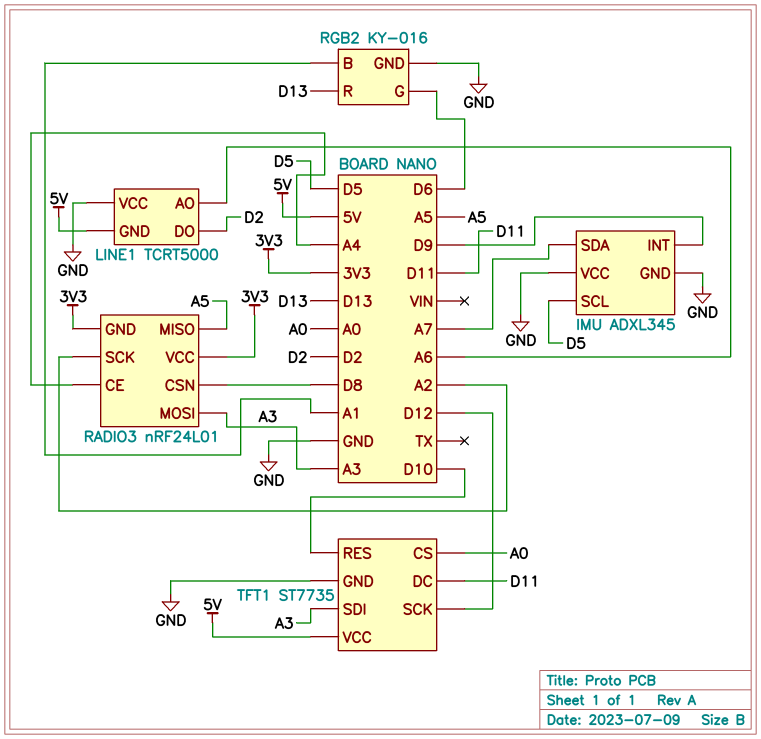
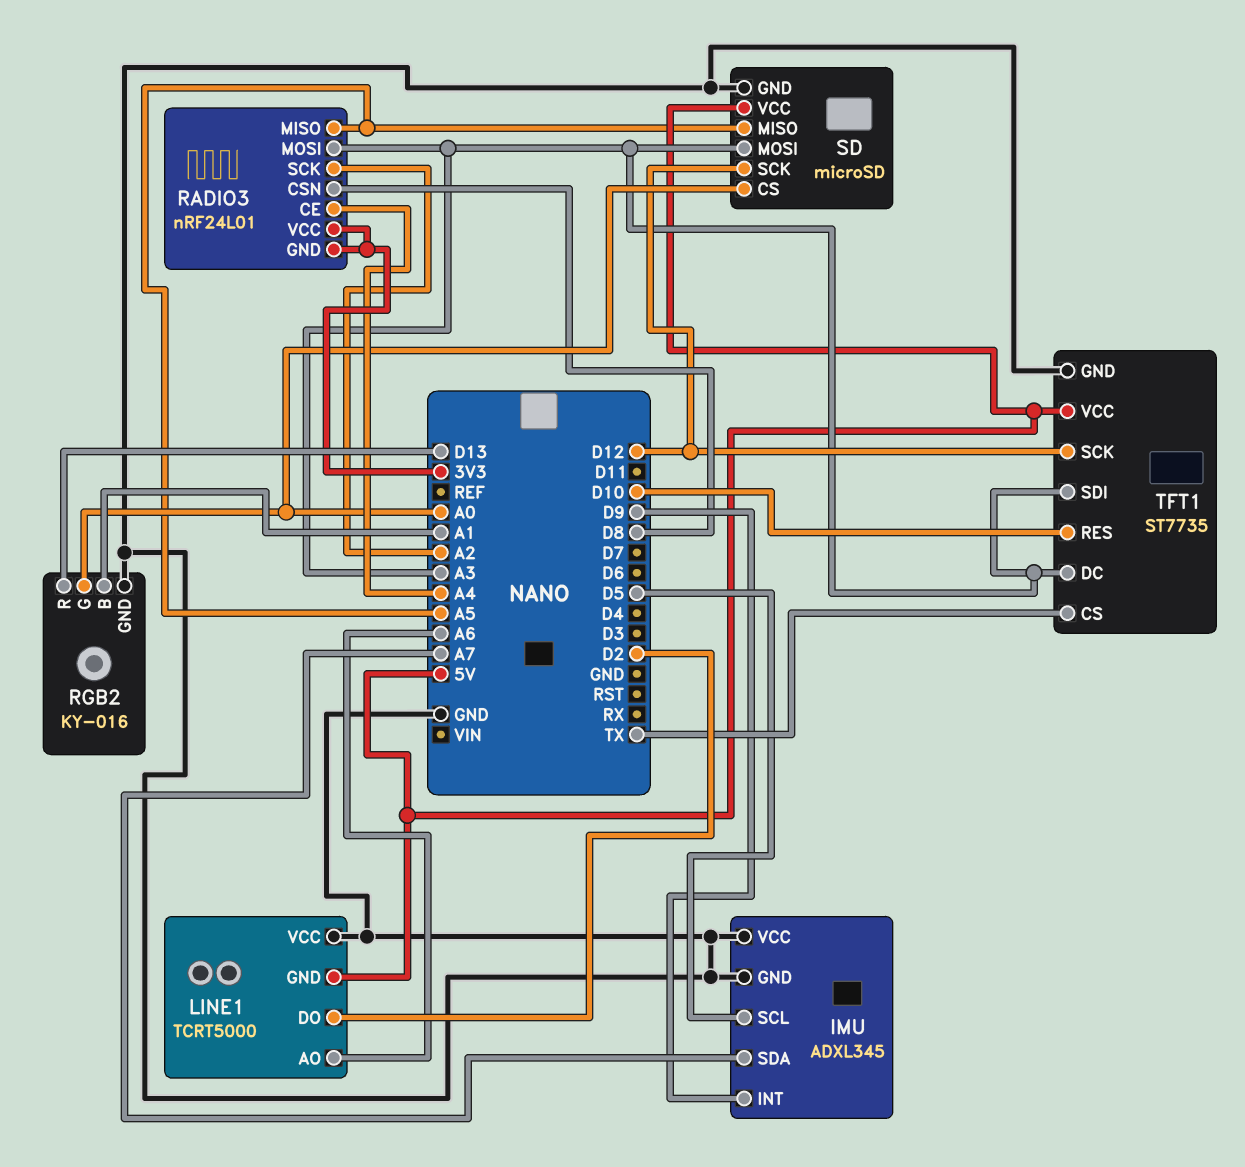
RGB2 pin G: D6 -> A0
SD: none -> microSD
SD pin CS: none -> A0
SD pin GND: none -> GND
SD pin MISO: none -> A5
SD pin MOSI: none -> A3
SD pin SCK: none -> D12
SD pin VCC: none -> 5V
TFT1 pin CS: A0 -> TX
TFT1 pin DC: D11 -> A3

